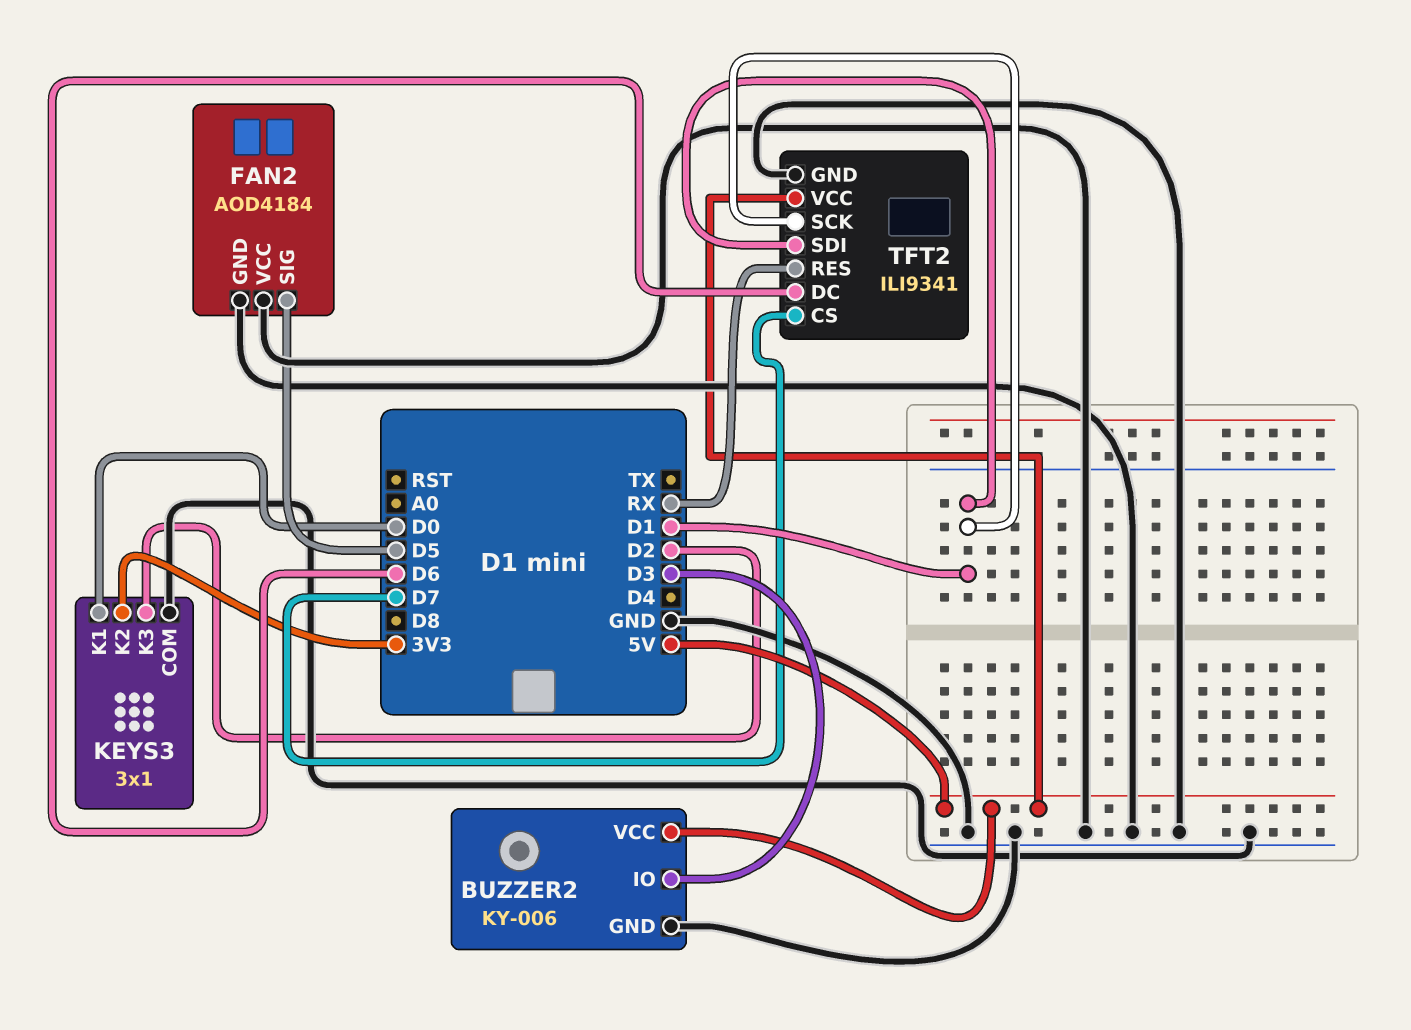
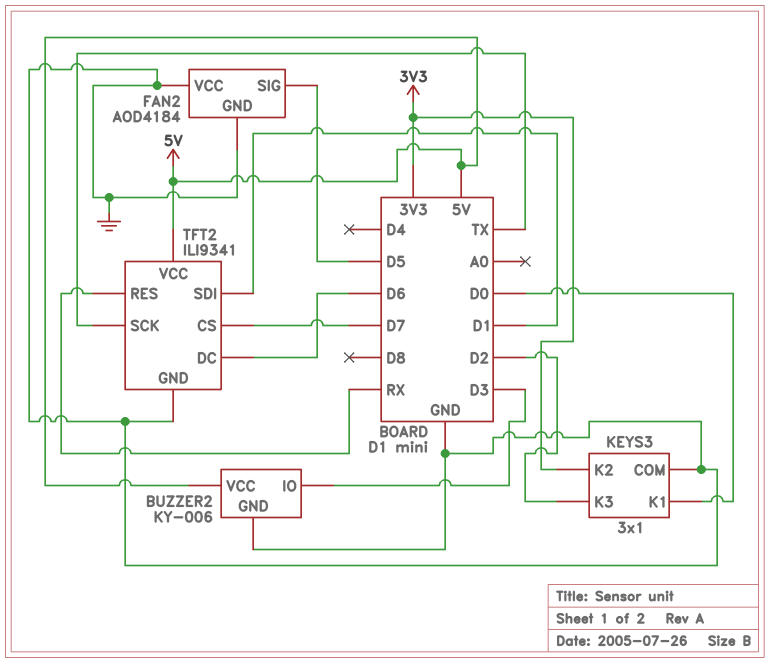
TFT2 pin SCK: D1 -> TX

